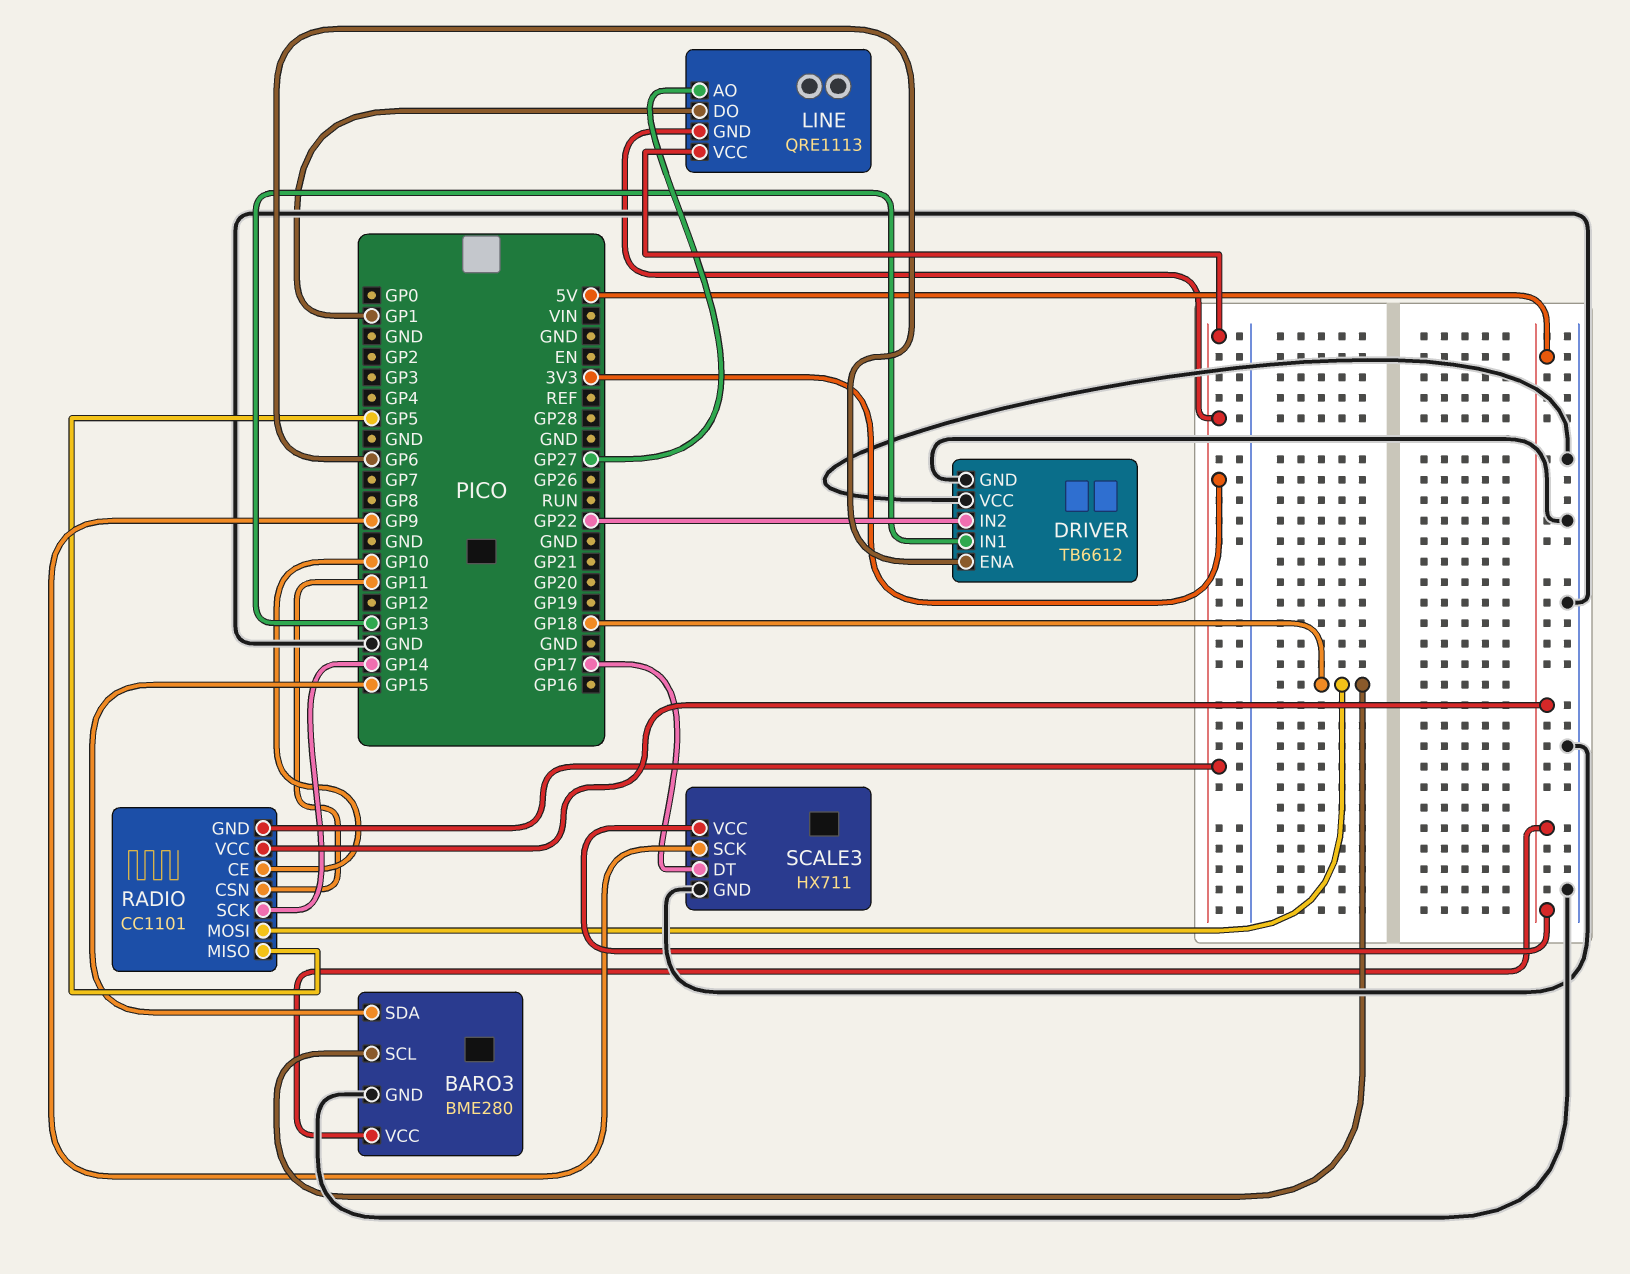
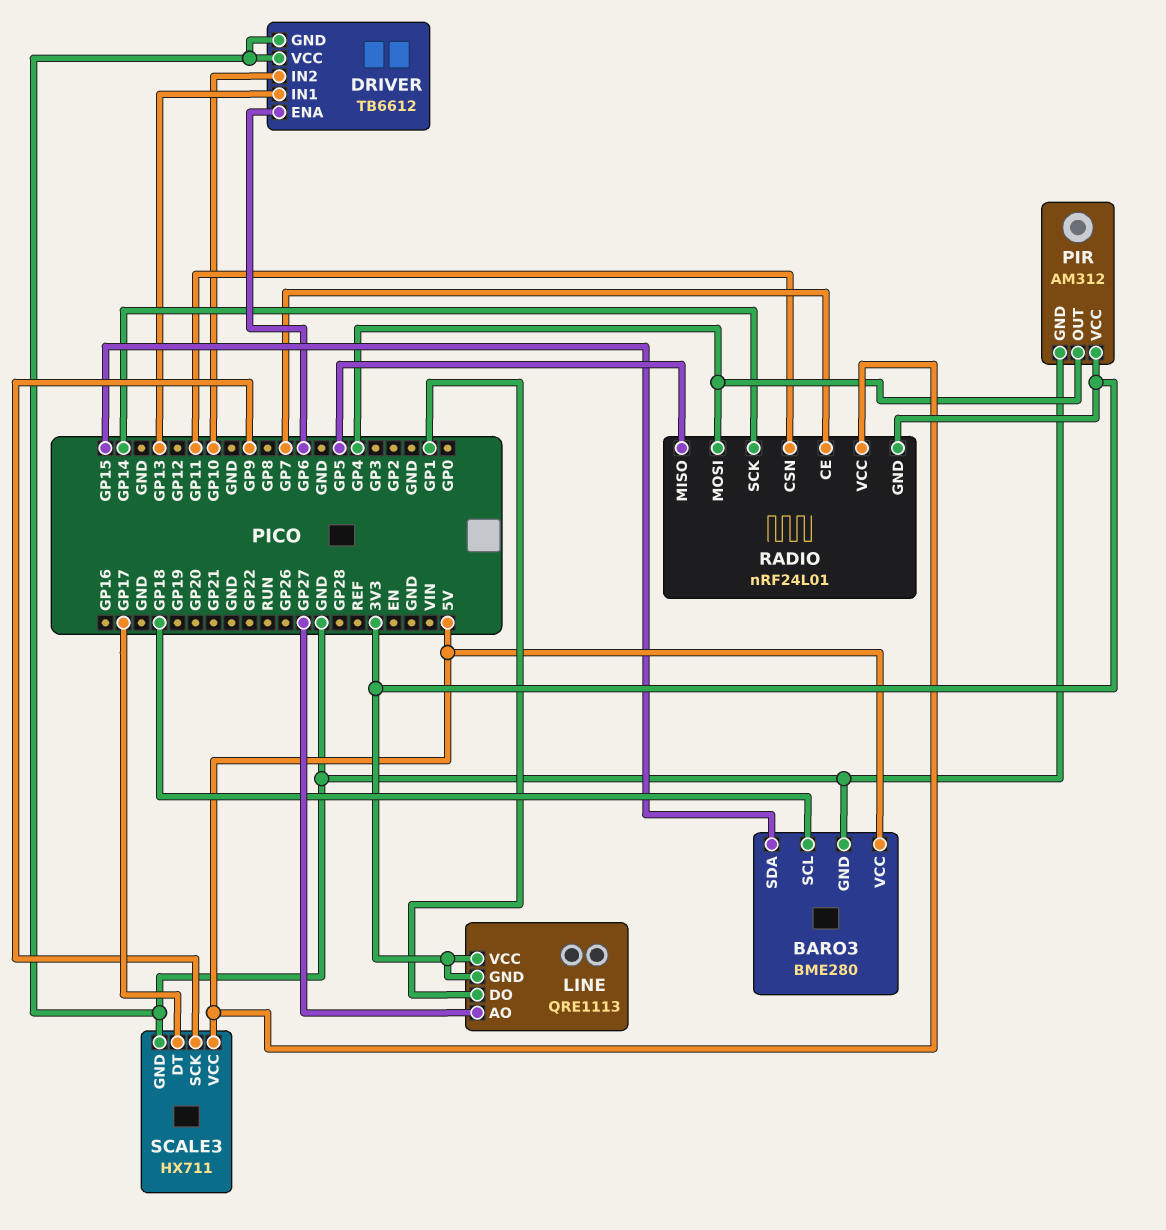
DRIVER pin IN2: GP22 -> GP10
PIR: none -> AM312
PIR pin GND: none -> GND
PIR pin OUT: none -> GP4
PIR pin VCC: none -> 3V3
RADIO: CC1101 -> nRF24L01
RADIO pin CE: GP10 -> GP7
RADIO pin MOSI: GP18 -> GP4

